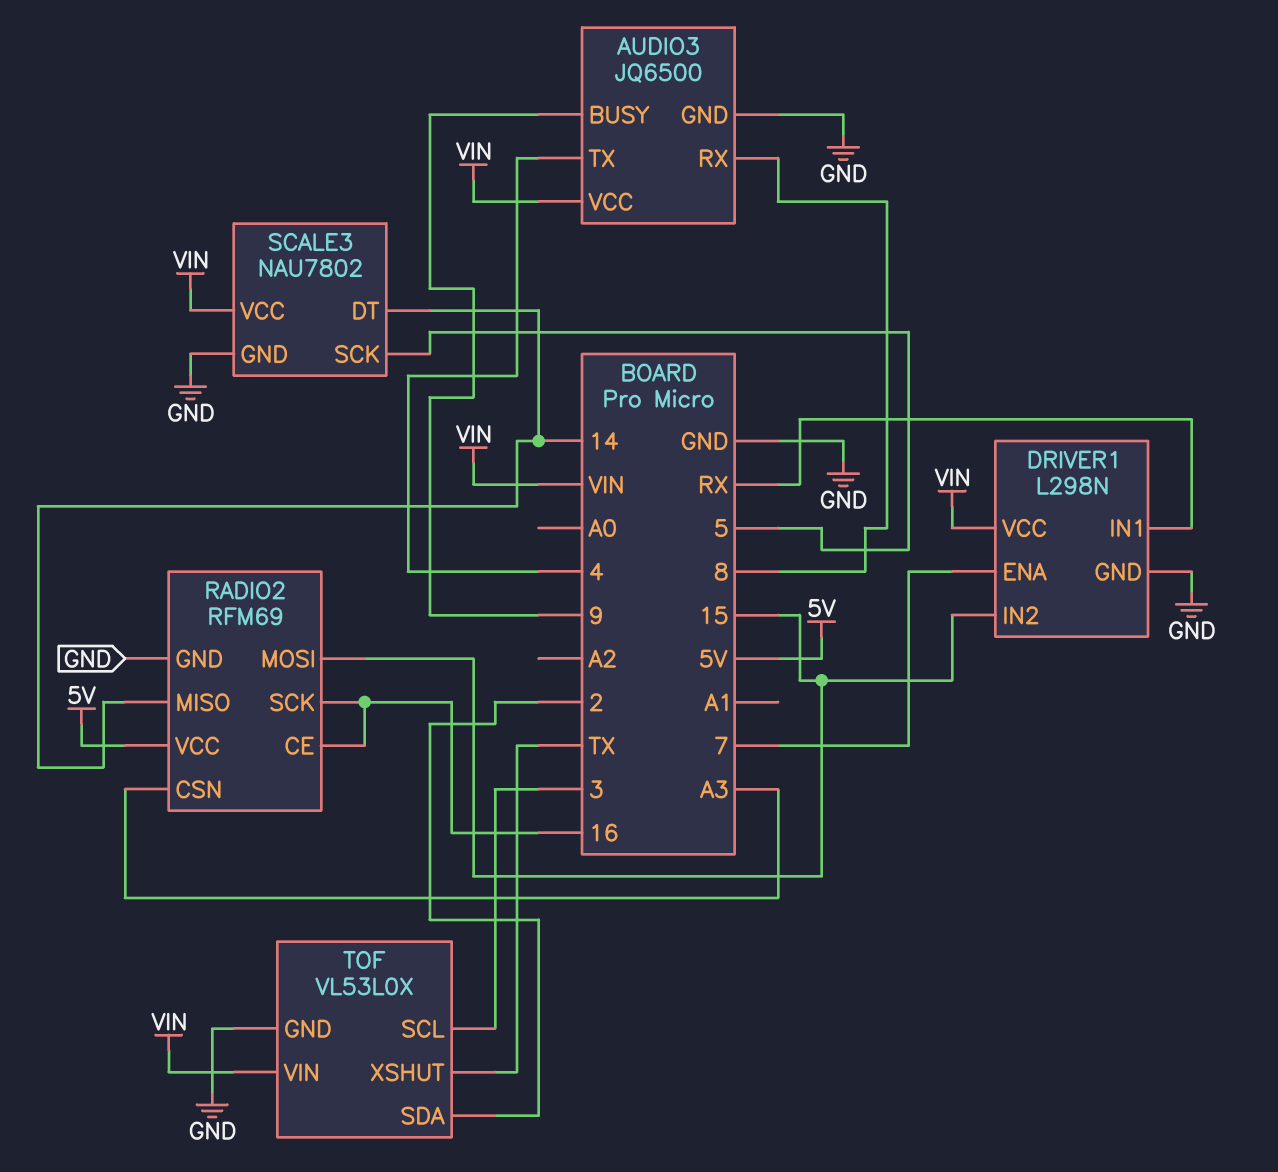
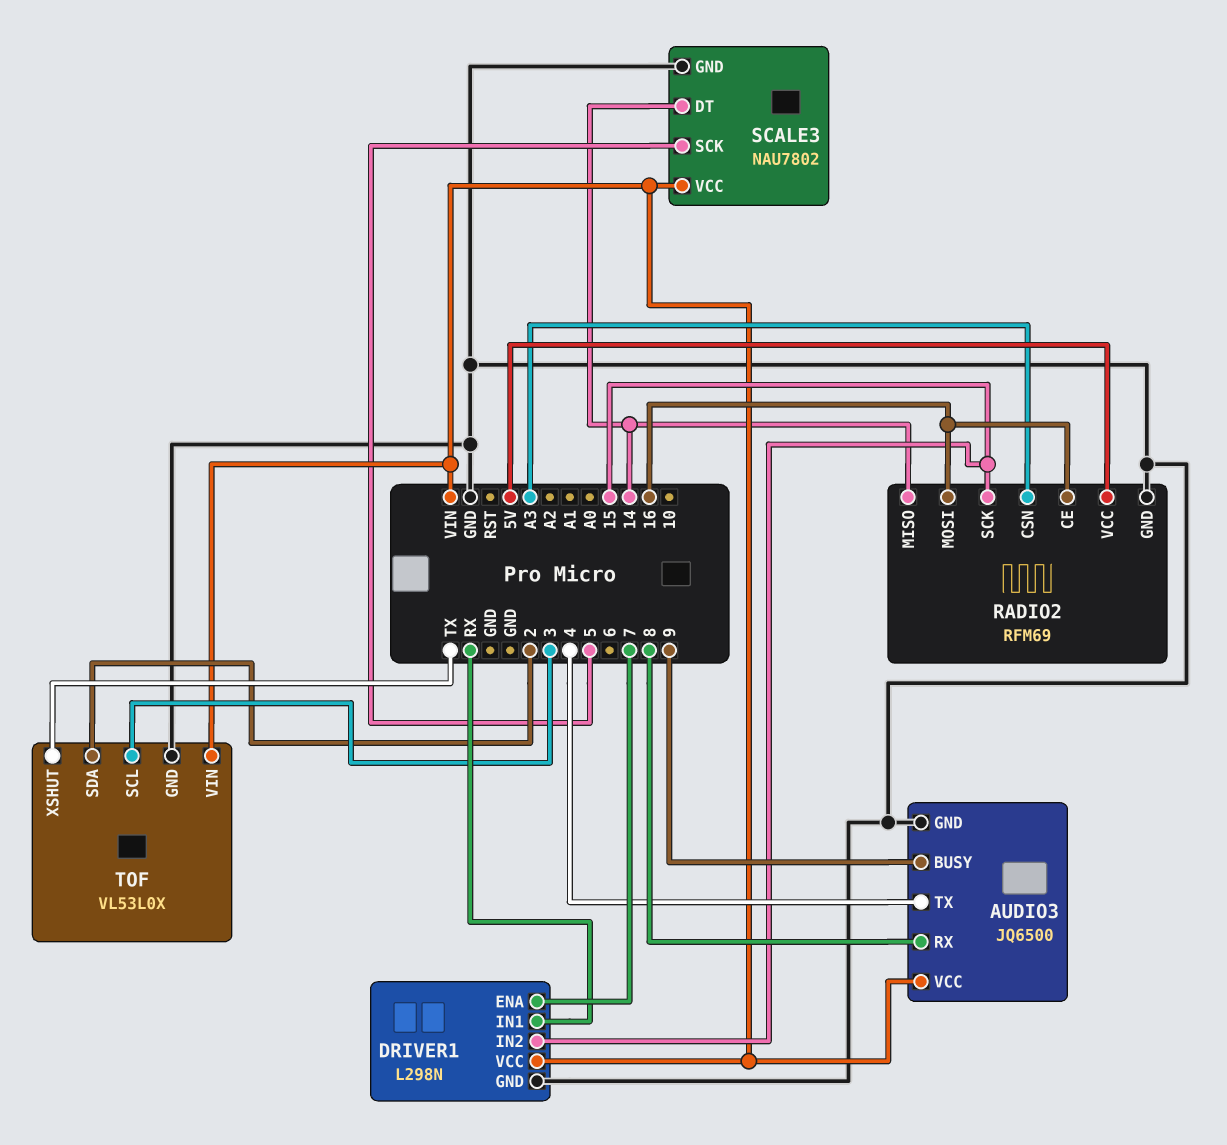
RADIO2 pin MOSI: 15 -> 16
RADIO2 pin SCK: 16 -> 15

